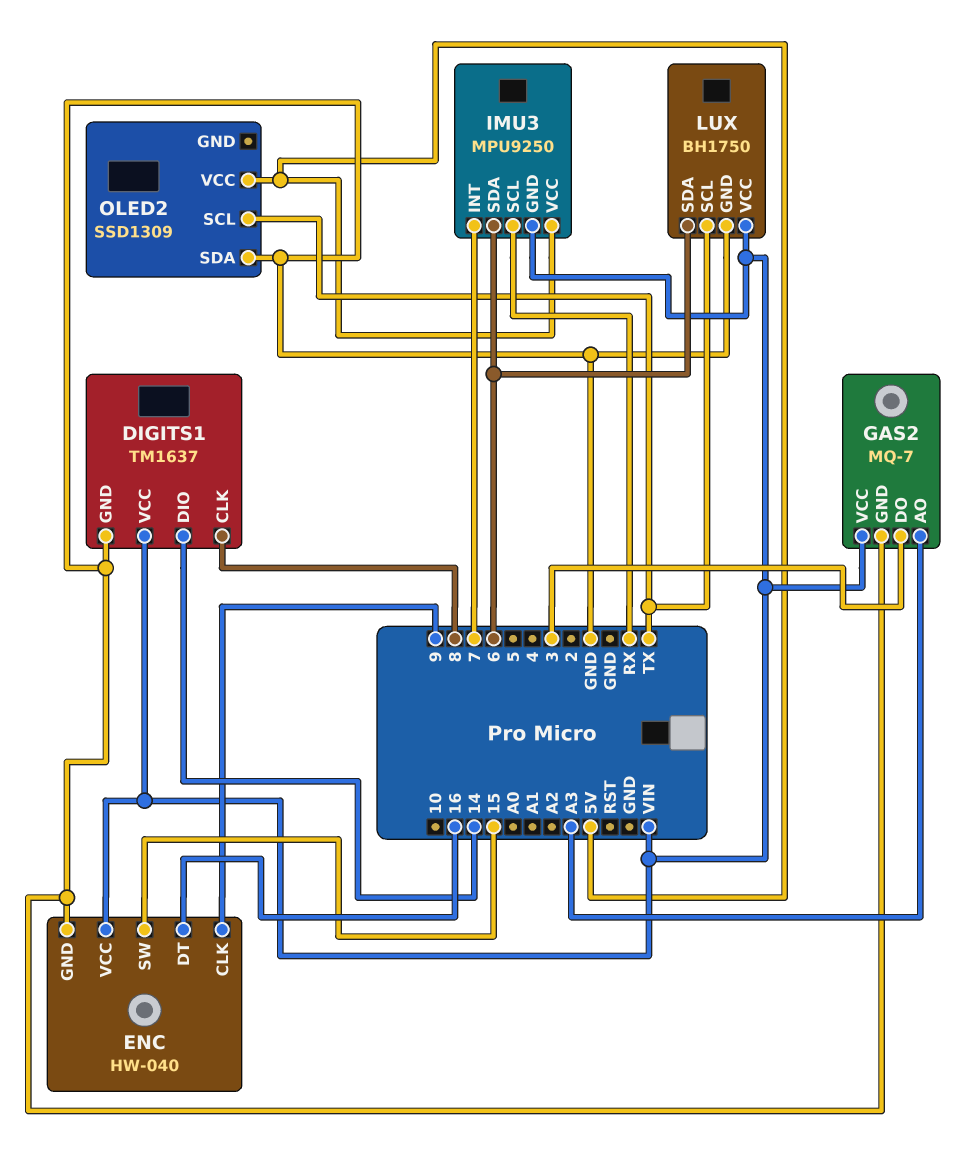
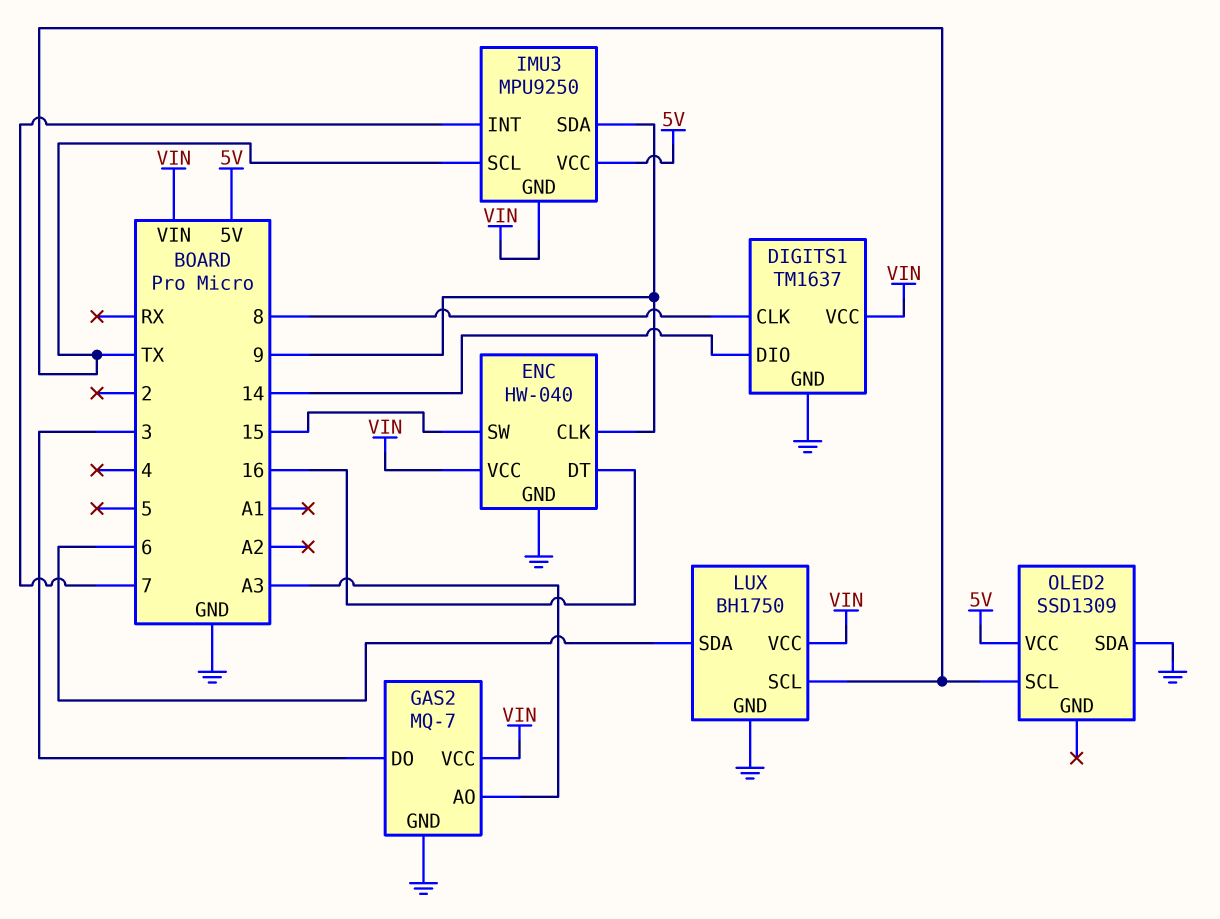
IMU3 pin SCL: RX -> TX
IMU3 pin SDA: 6 -> 9

